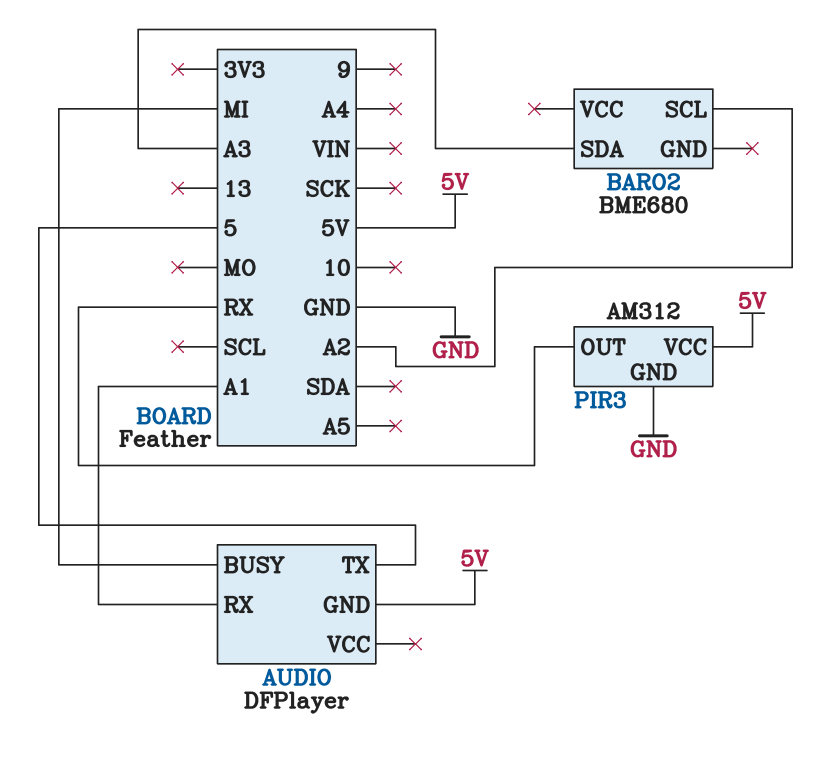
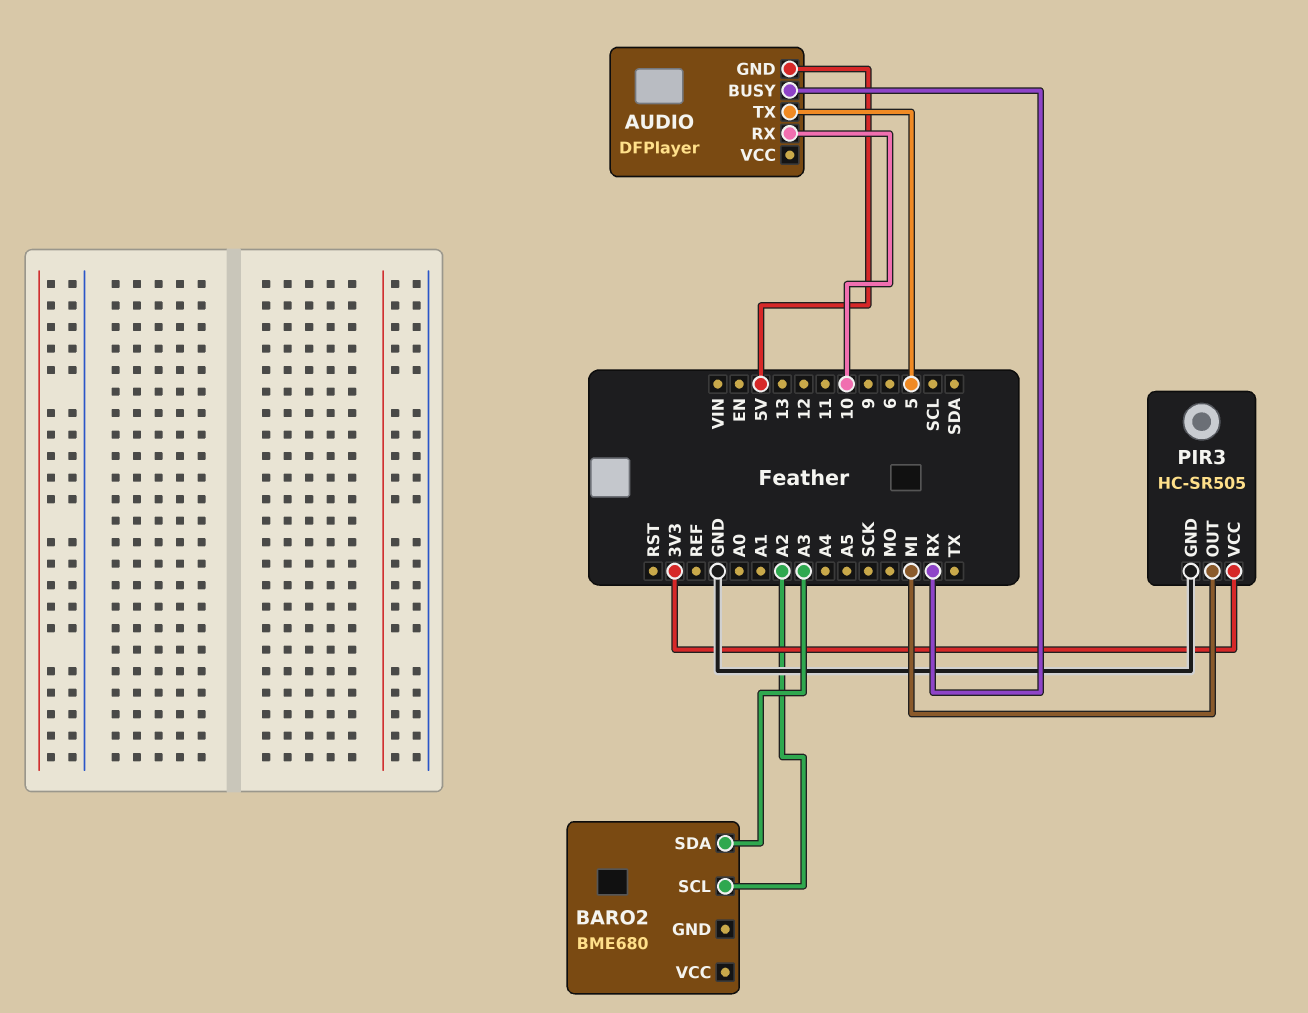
AUDIO pin BUSY: MI -> RX
AUDIO pin RX: A1 -> 10
PIR3: AM312 -> HC-SR505
PIR3 pin OUT: RX -> MI
PIR3 pin VCC: 5V -> 3V3

